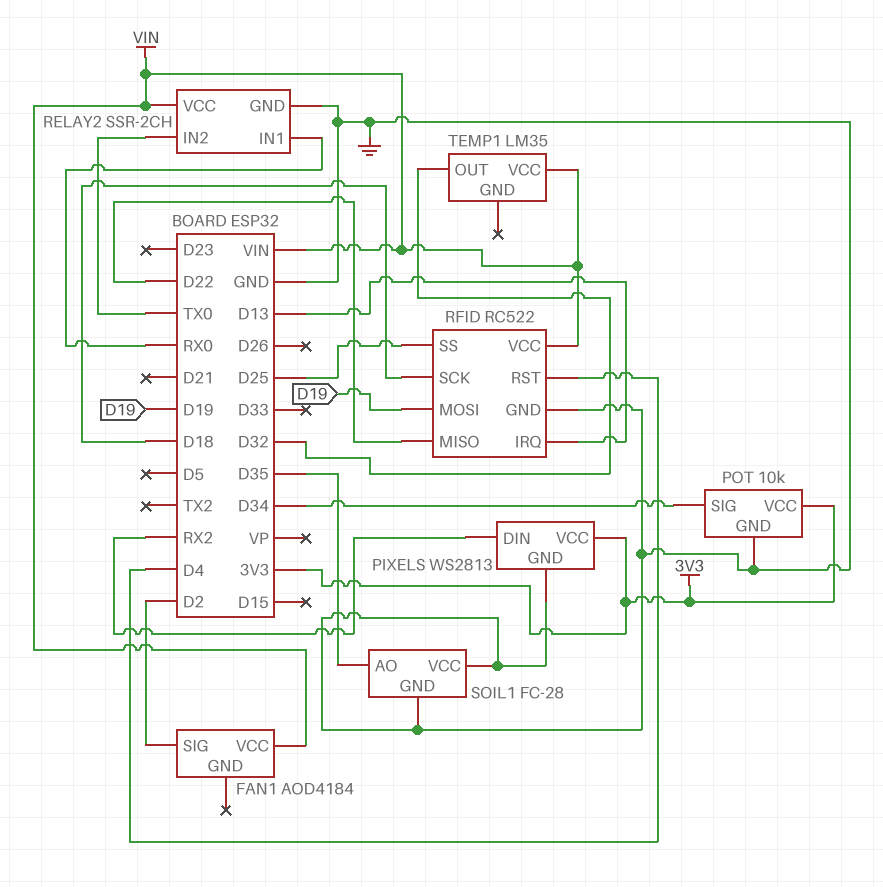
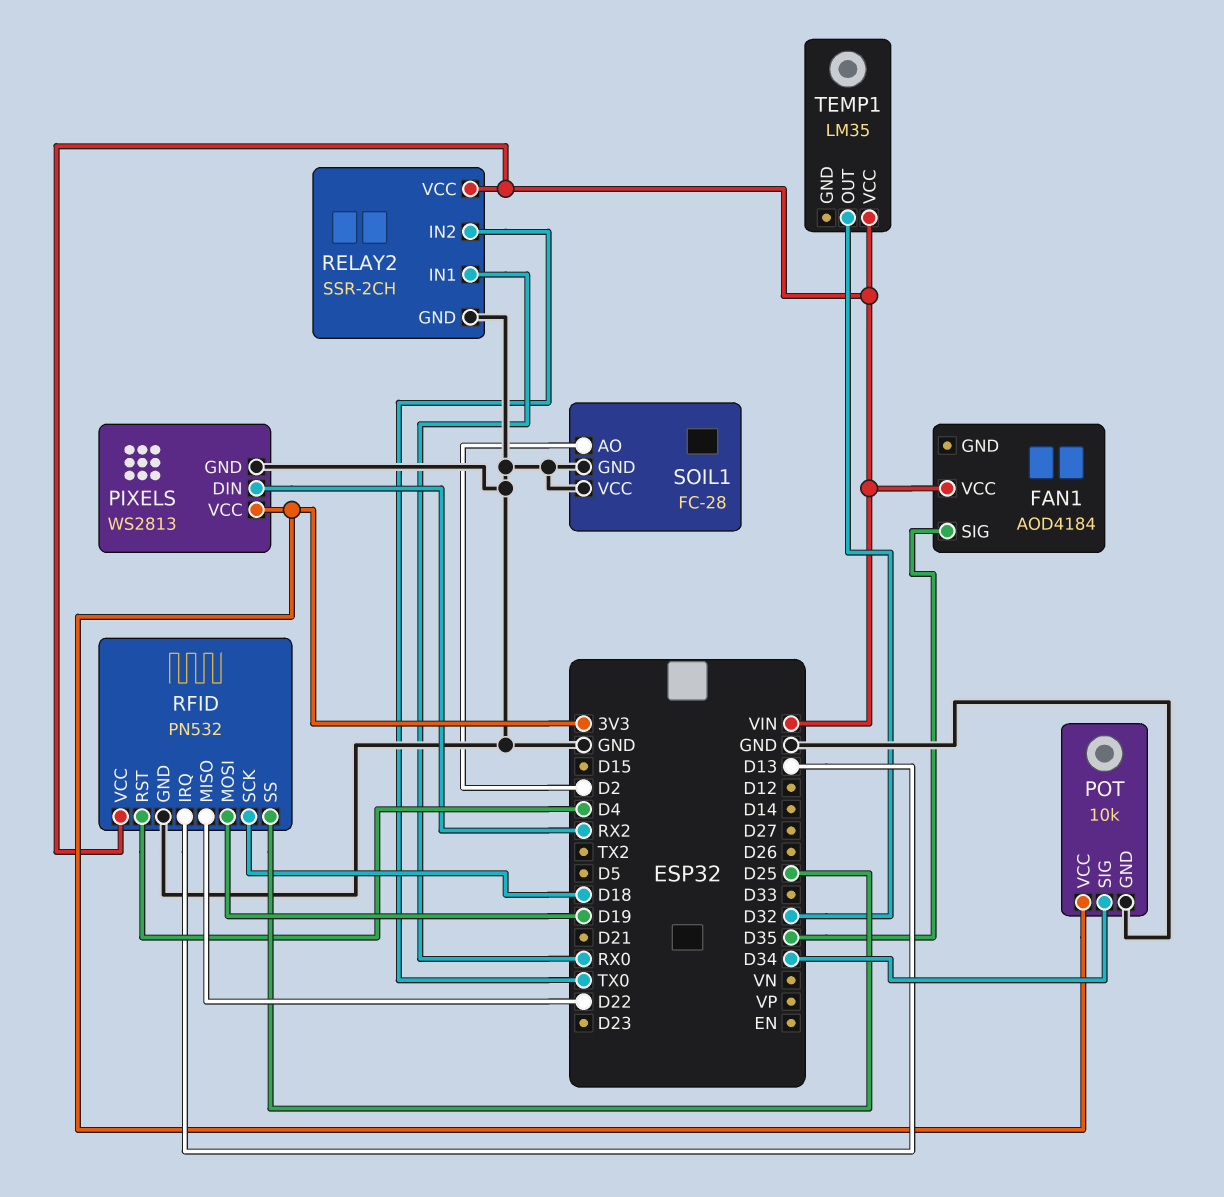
FAN1 pin SIG: D2 -> D35
RFID: RC522 -> PN532
SOIL1 pin AO: D35 -> D2

